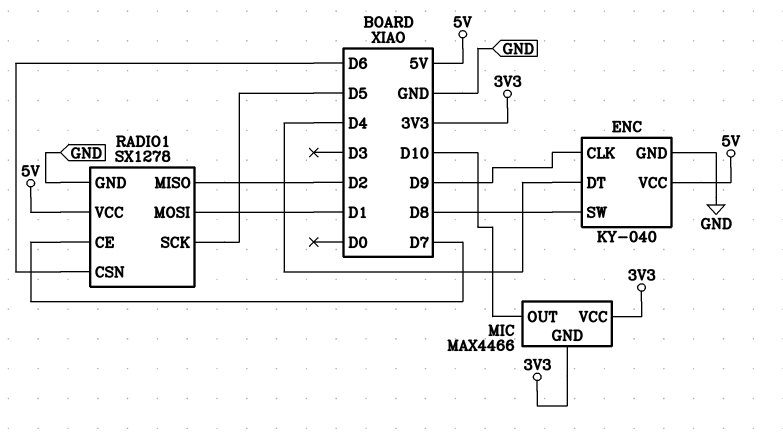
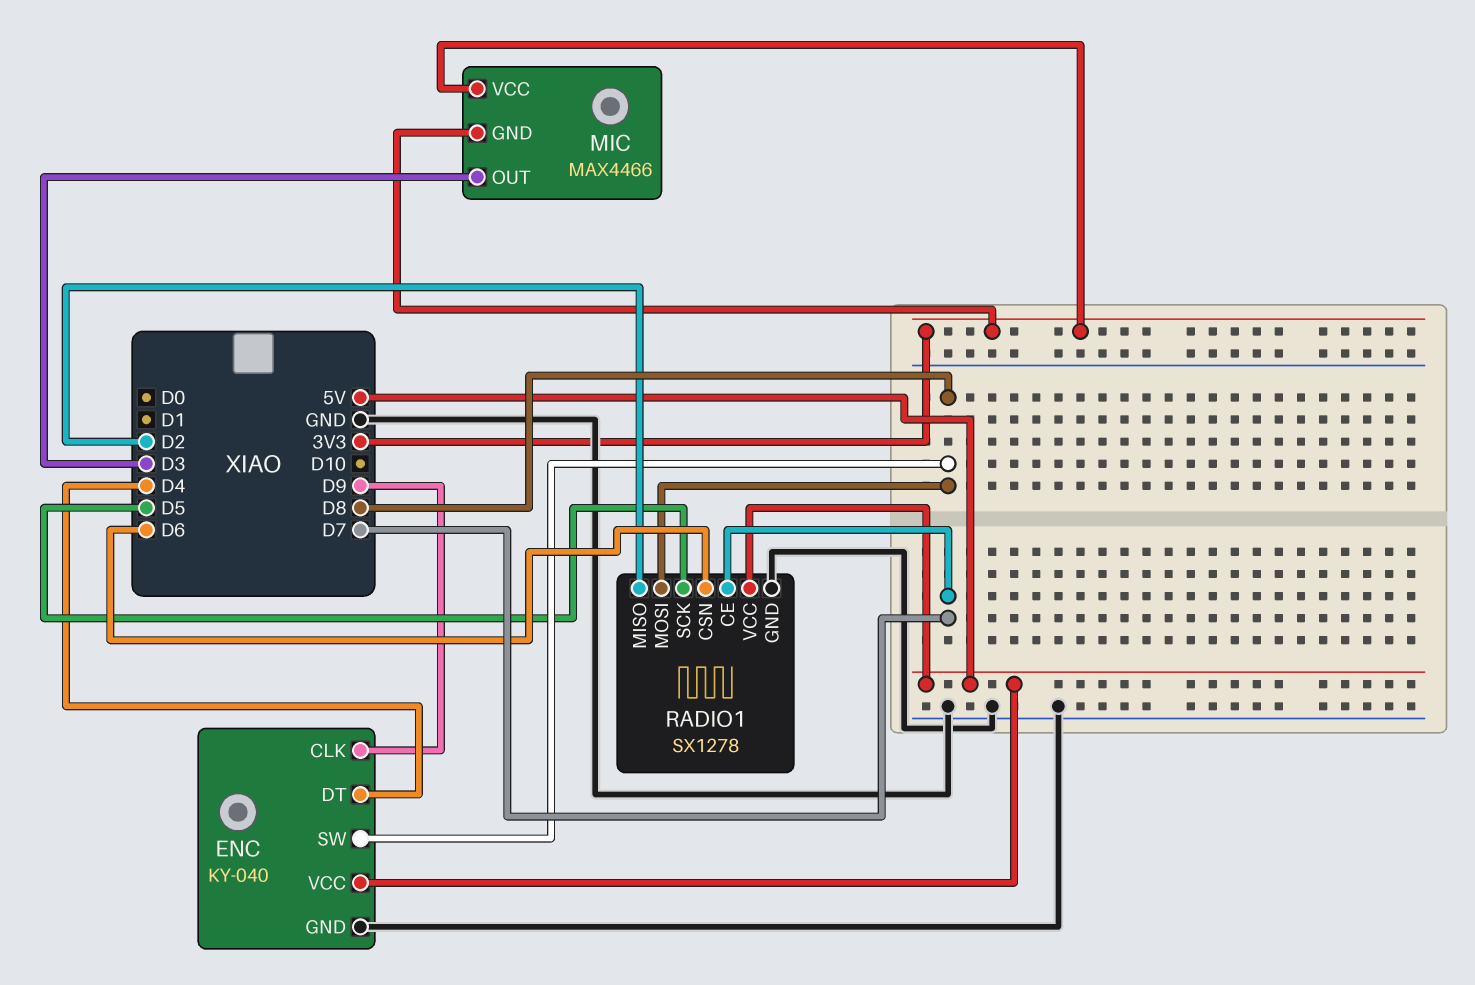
MIC pin OUT: D10 -> D3
RADIO1 pin MOSI: D1 -> D8

